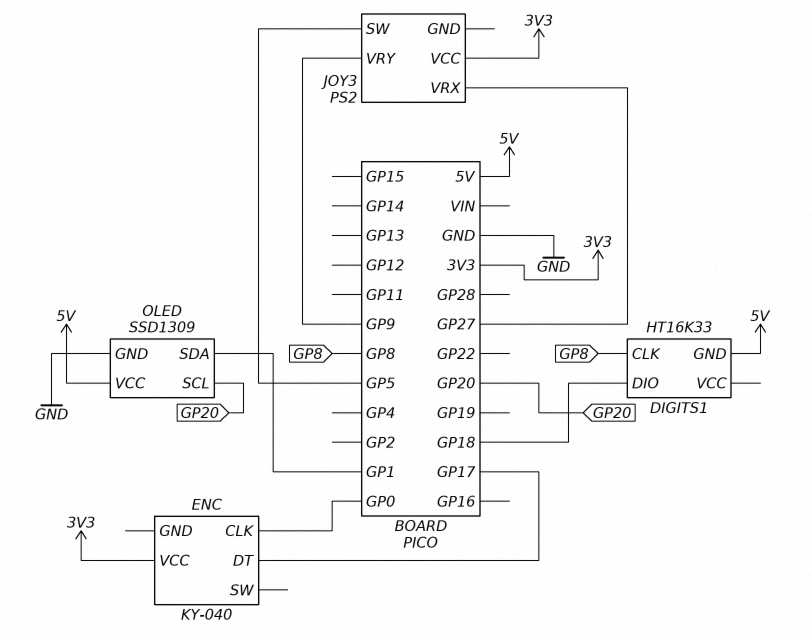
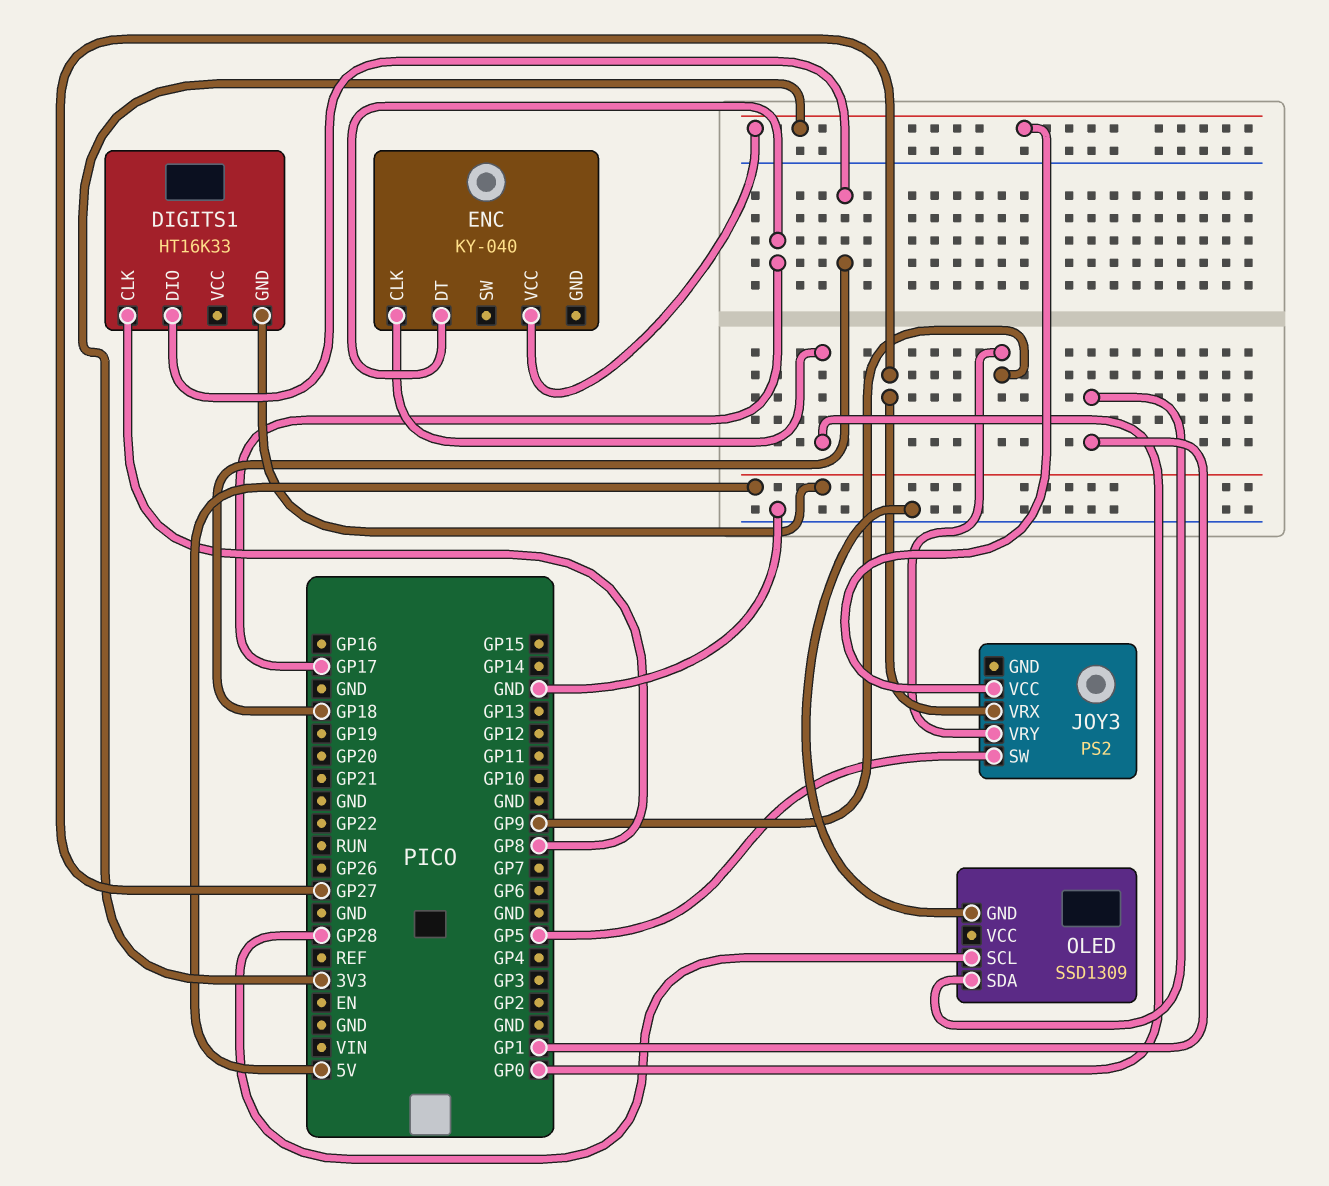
OLED pin SCL: GP20 -> GP28
OLED pin VCC: 5V -> none

